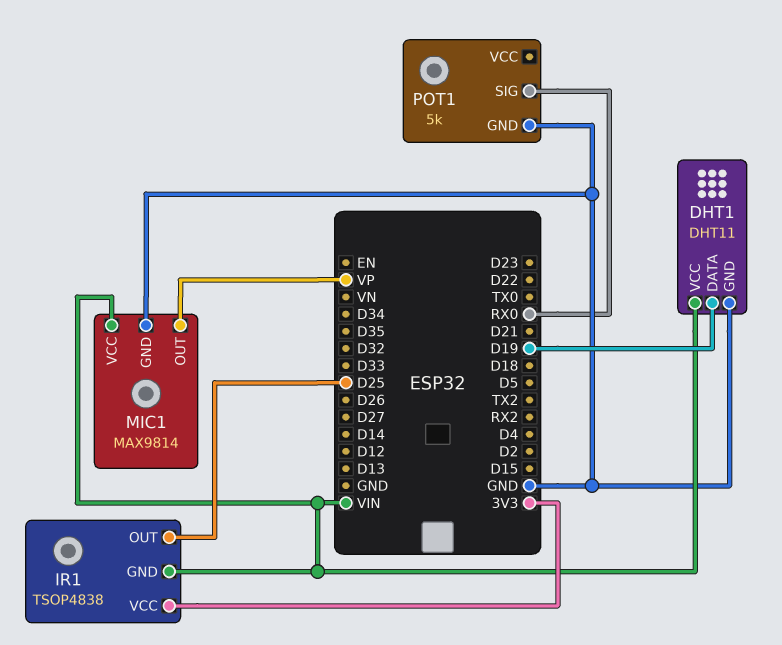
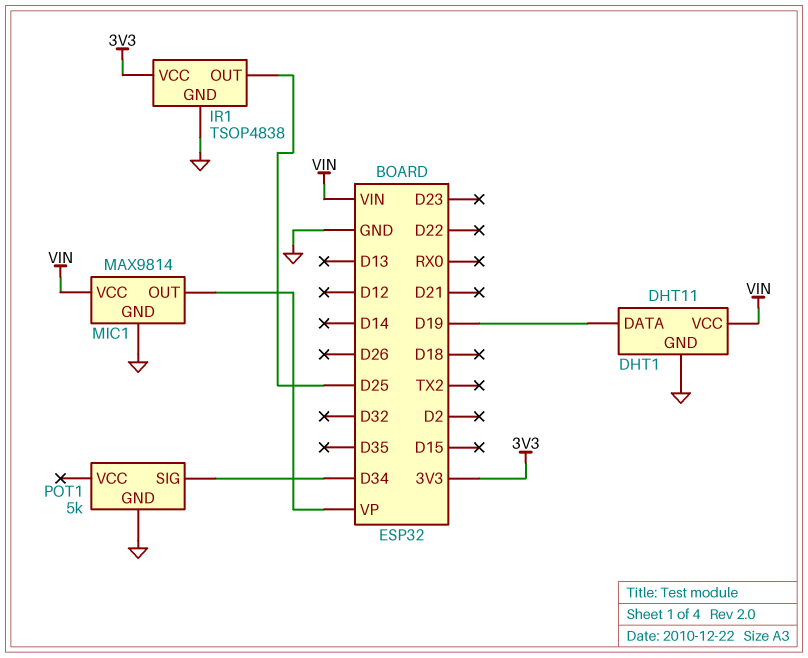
IR1 pin GND: VIN -> GND
POT1 pin SIG: RX0 -> D34

